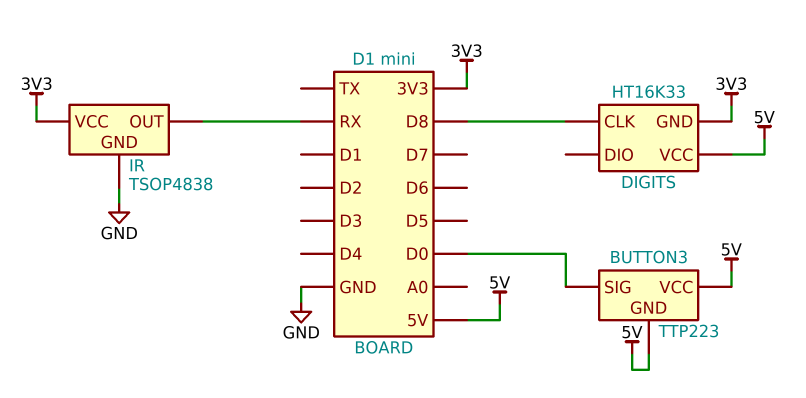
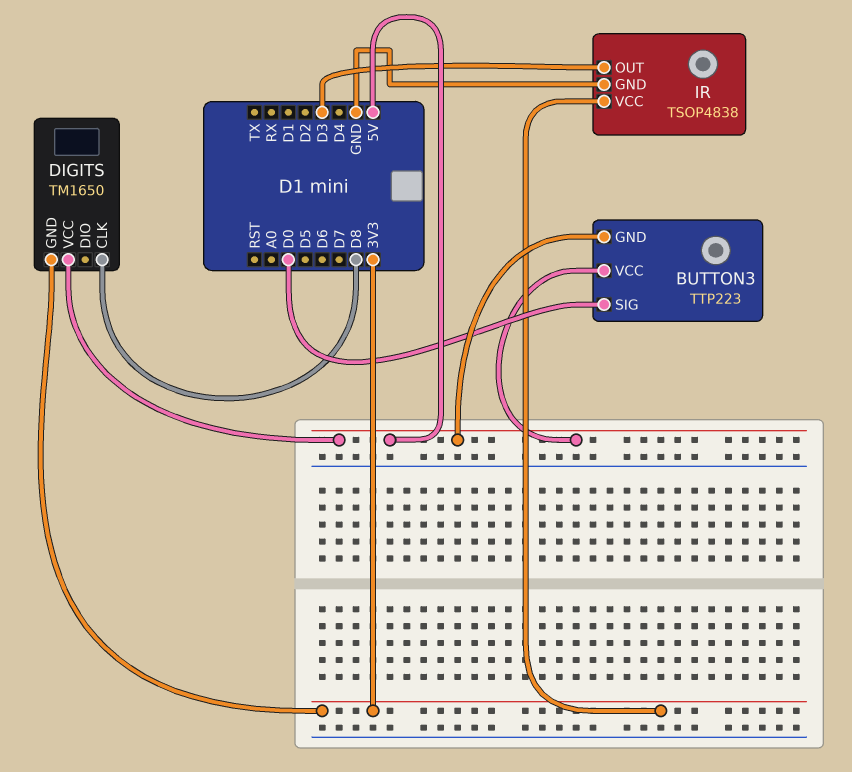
DIGITS: HT16K33 -> TM1650
IR pin OUT: RX -> D3

